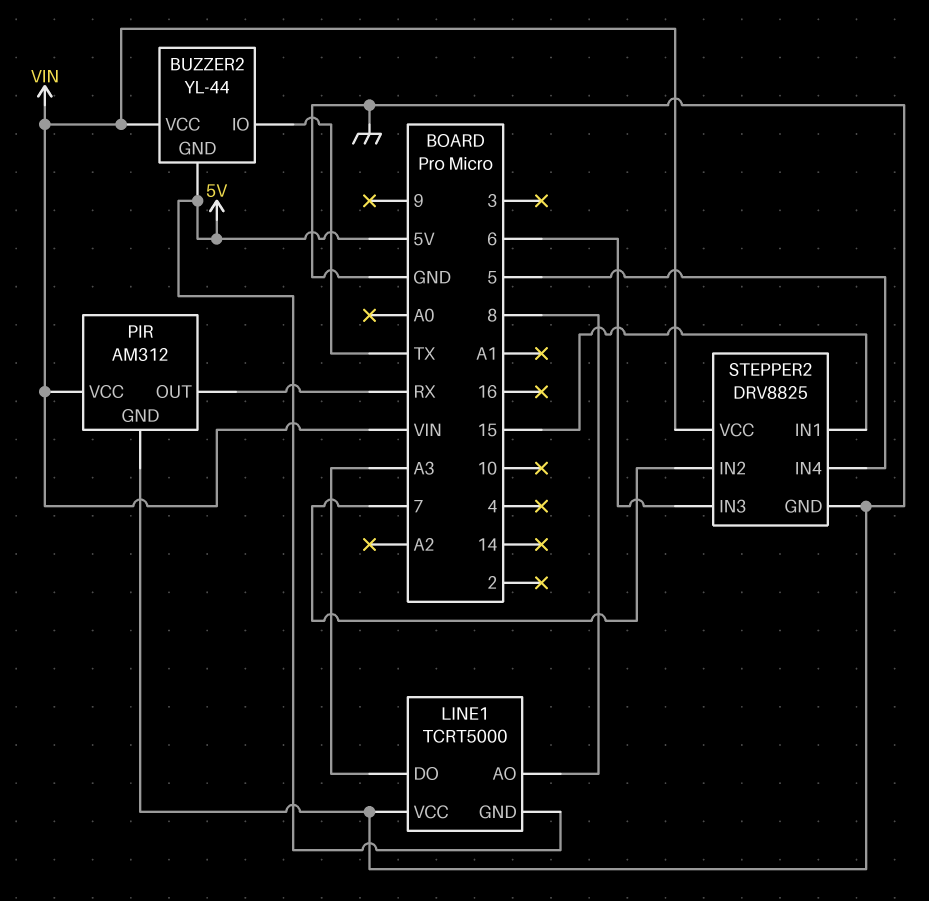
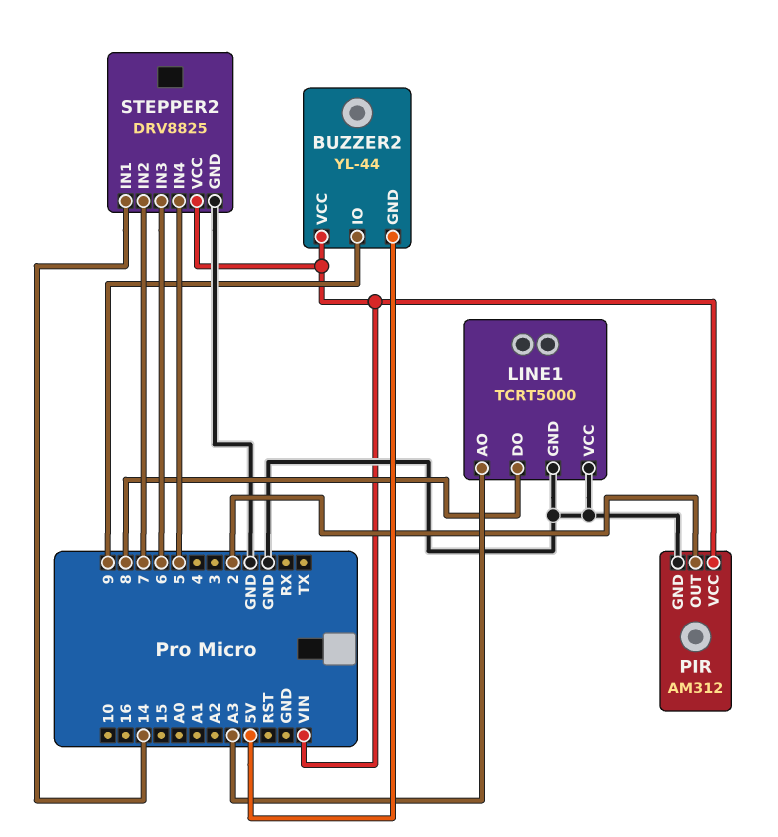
BUZZER2 pin IO: TX -> 9
LINE1 pin AO: 8 -> A3
LINE1 pin DO: A3 -> 8
LINE1 pin GND: 5V -> GND
PIR pin OUT: RX -> 2
STEPPER2 pin IN1: 15 -> 14

